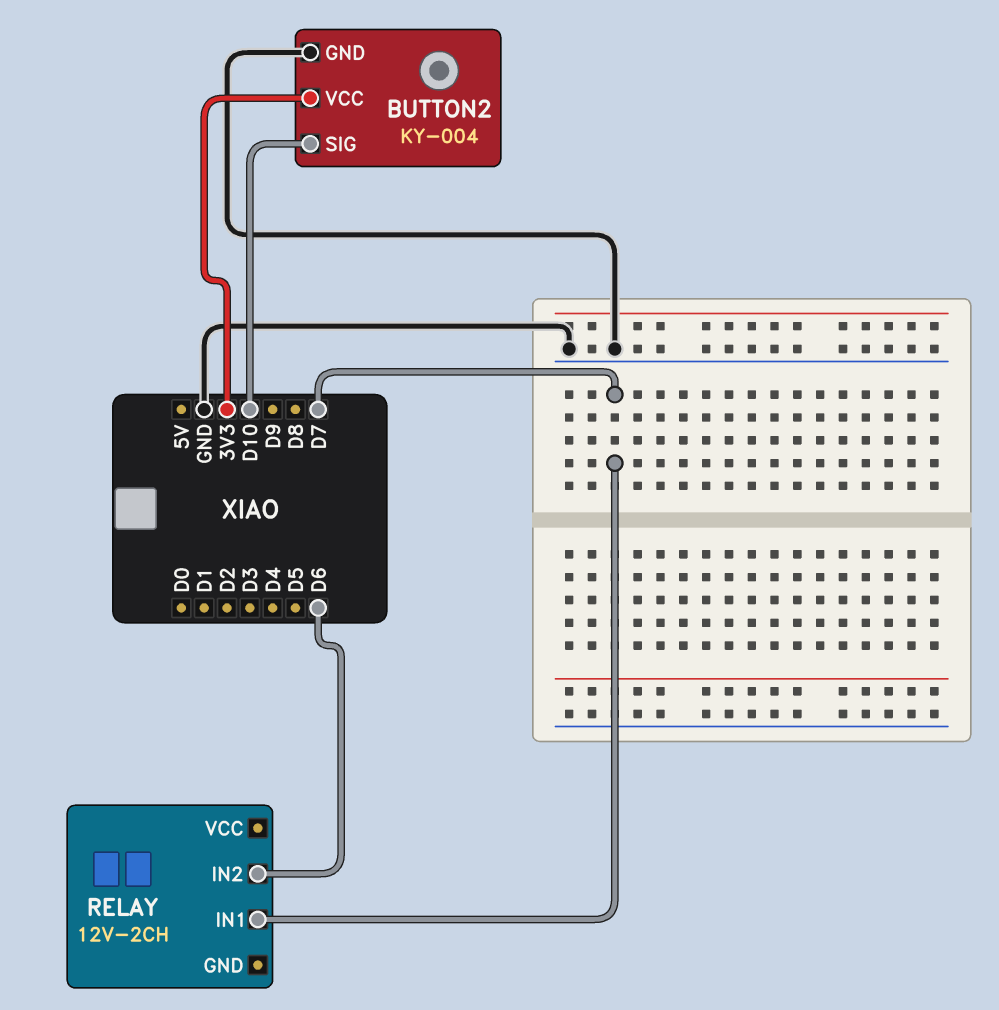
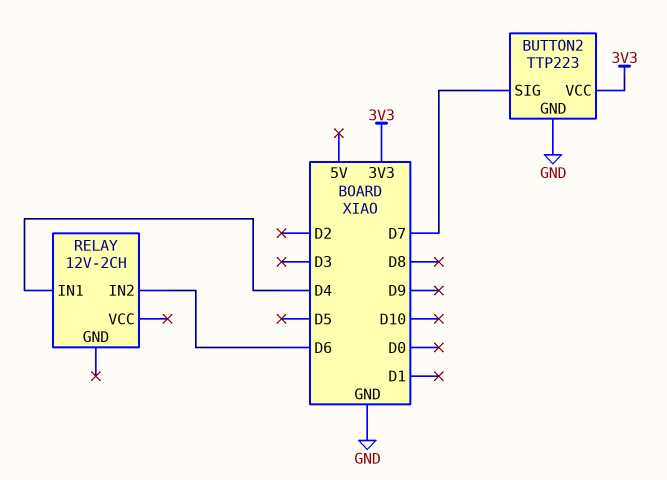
BUTTON2: KY-004 -> TTP223
BUTTON2 pin SIG: D10 -> D7
RELAY pin IN1: D7 -> D4

